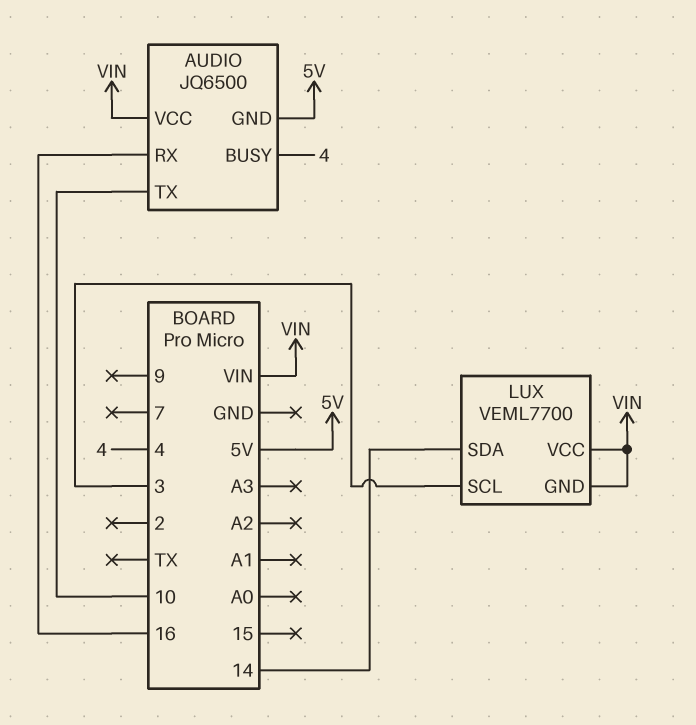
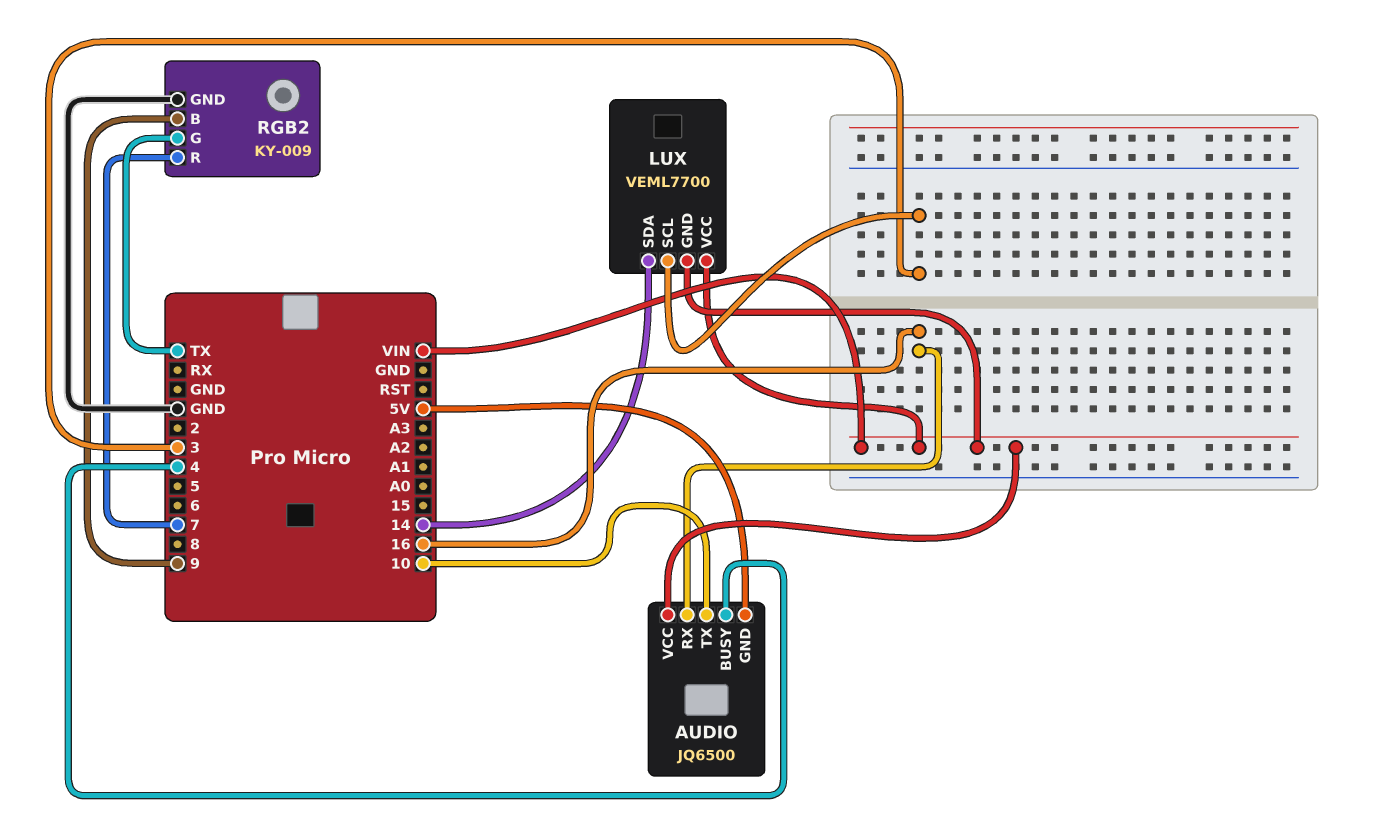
RGB2: none -> KY-009
RGB2 pin B: none -> 9
RGB2 pin G: none -> TX
RGB2 pin GND: none -> GND
RGB2 pin R: none -> 7

